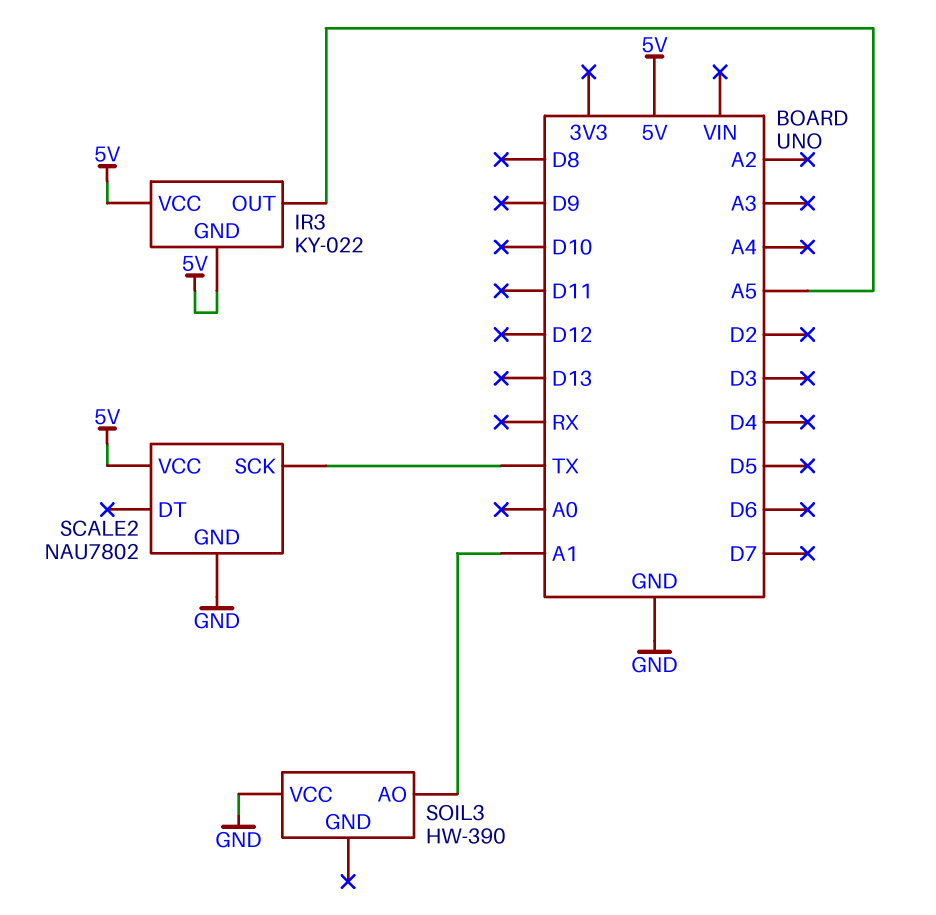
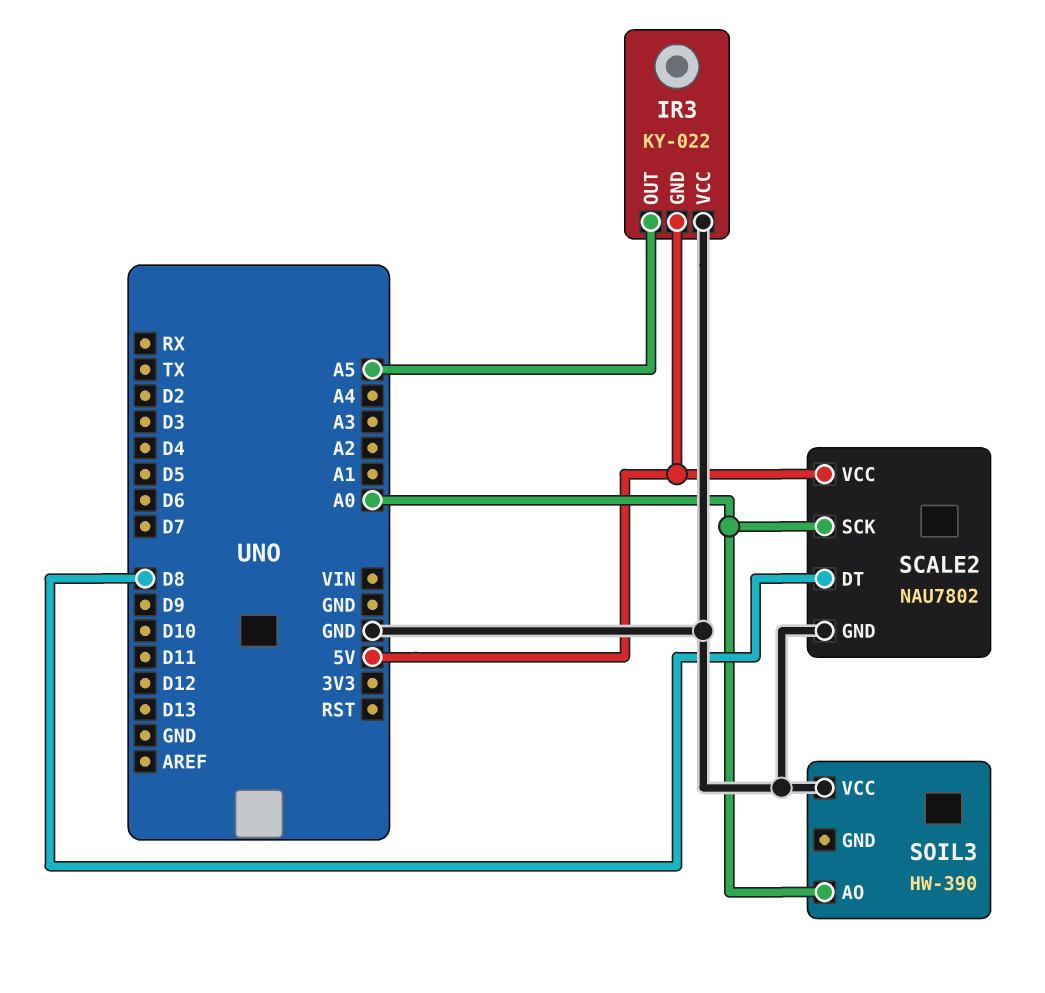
IR3 pin VCC: 5V -> GND
SCALE2 pin DT: none -> D8
SCALE2 pin SCK: TX -> A0
SOIL3 pin AO: A1 -> A0

